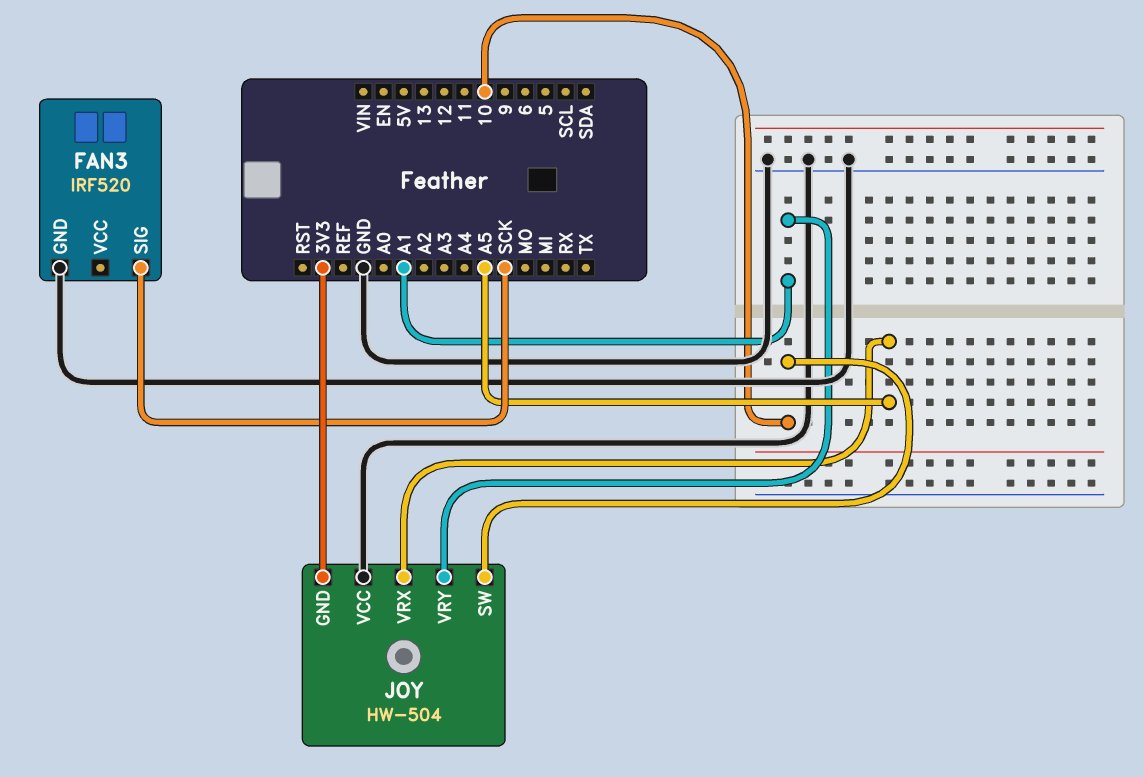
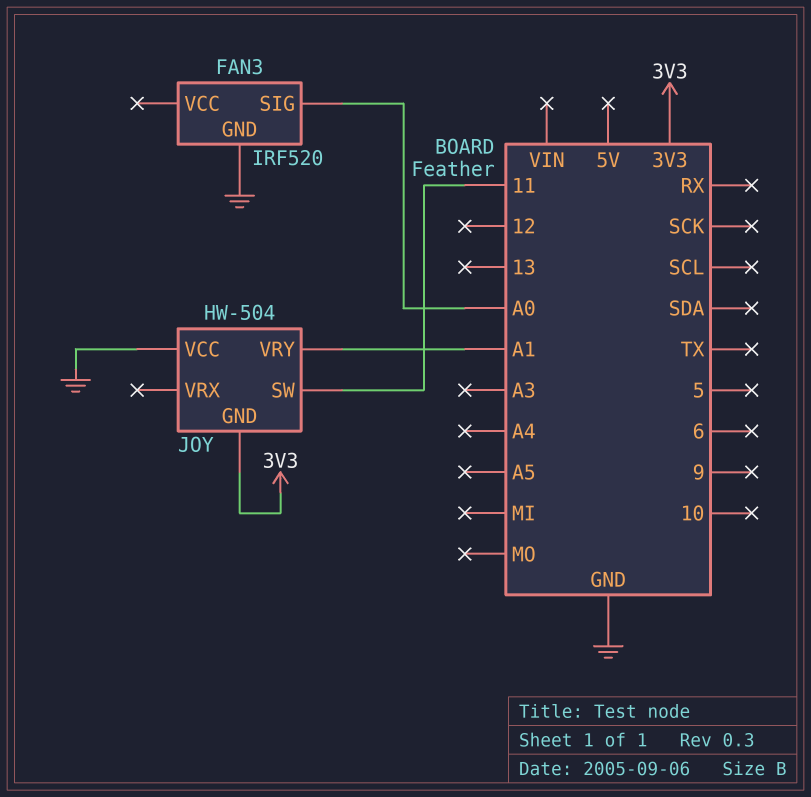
FAN3 pin SIG: SCK -> A0
JOY pin SW: 10 -> 11
JOY pin VRX: A5 -> none

